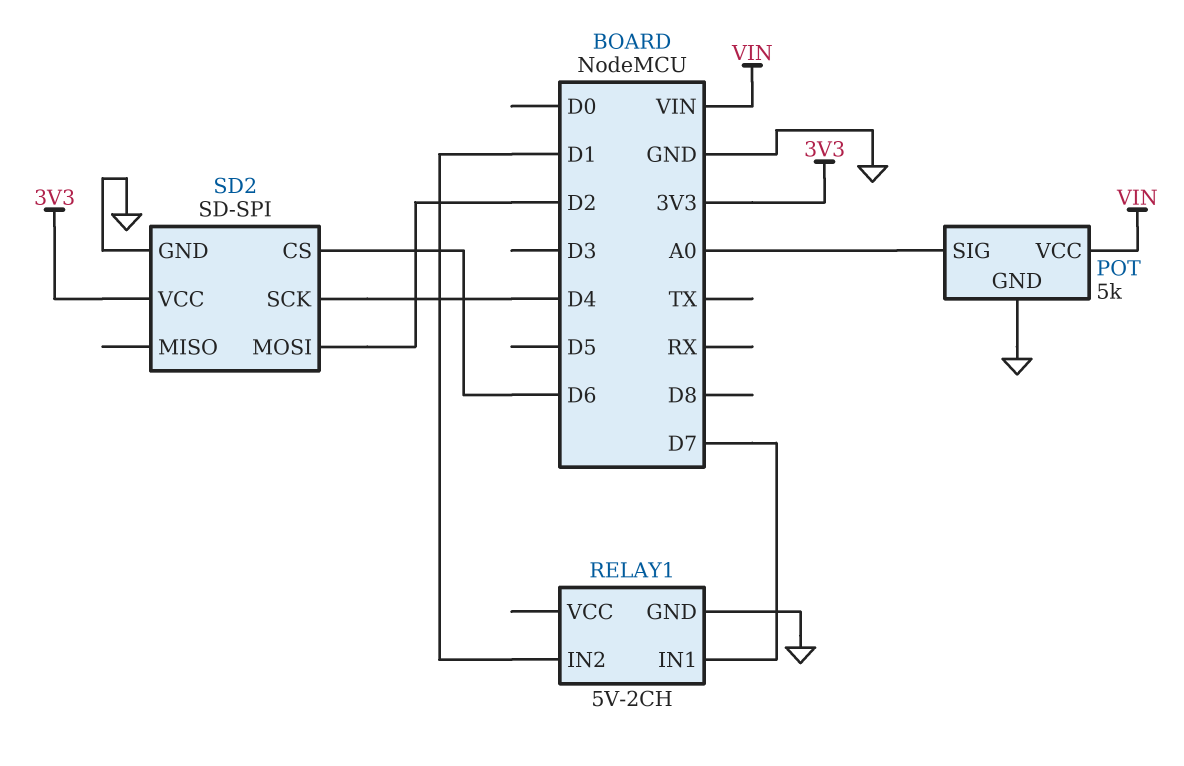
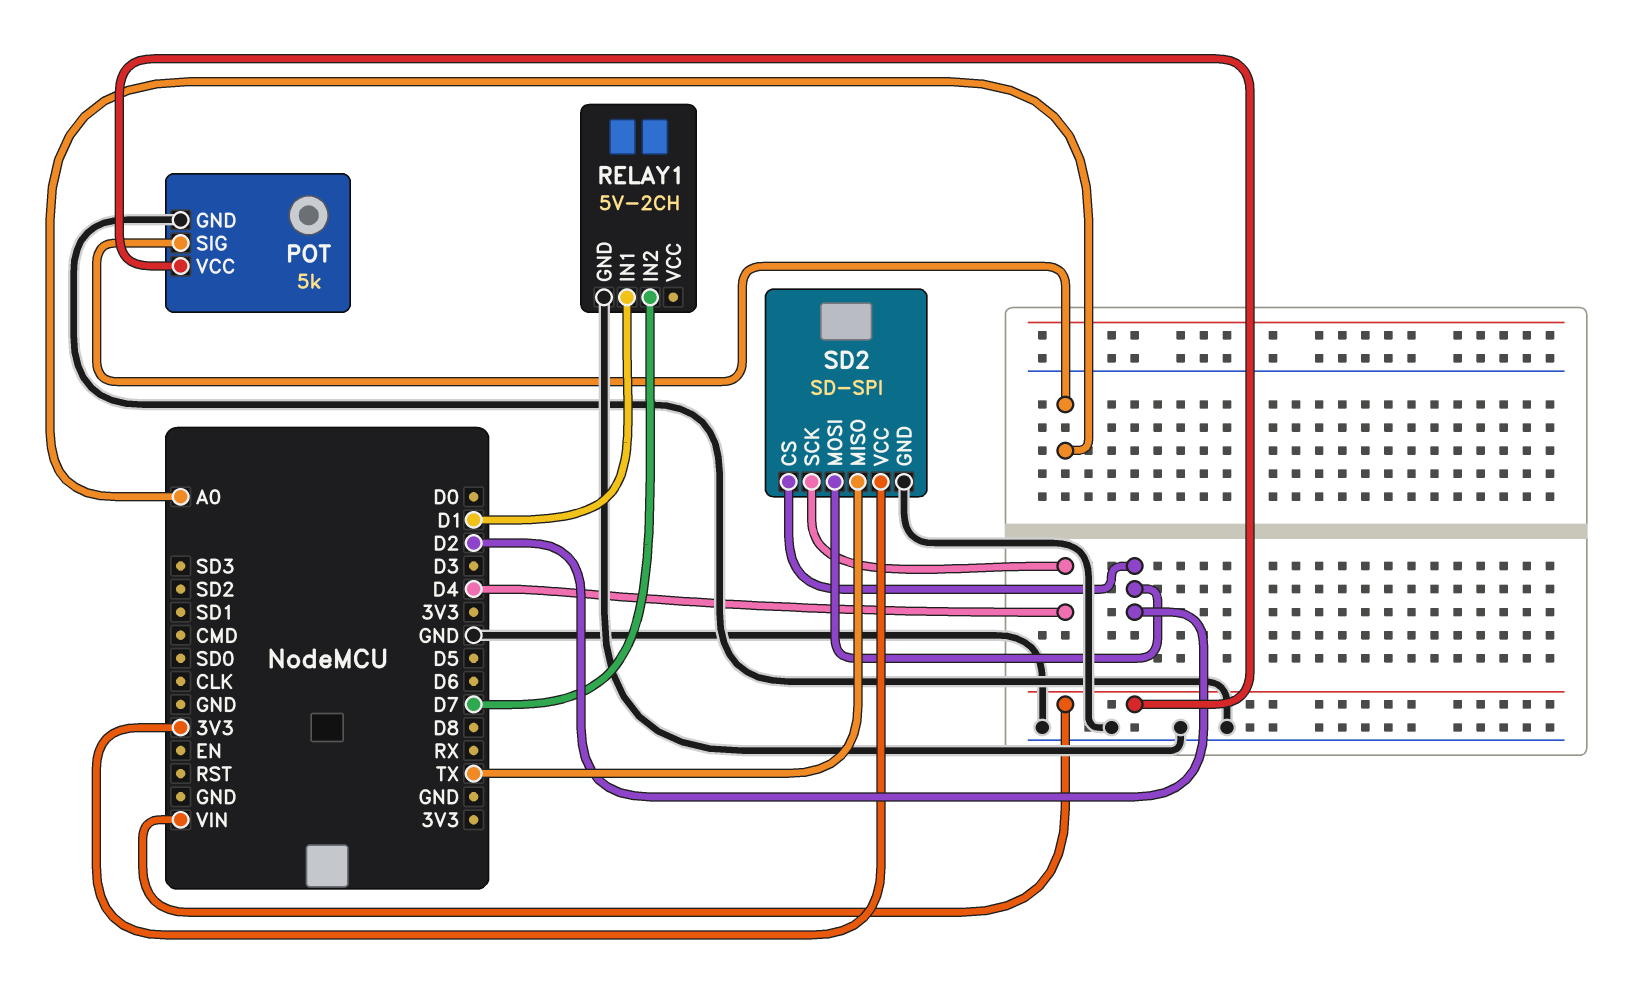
RELAY1 pin IN1: D7 -> D1
RELAY1 pin IN2: D1 -> D7
SD2 pin CS: D6 -> D2
SD2 pin MISO: none -> TX

